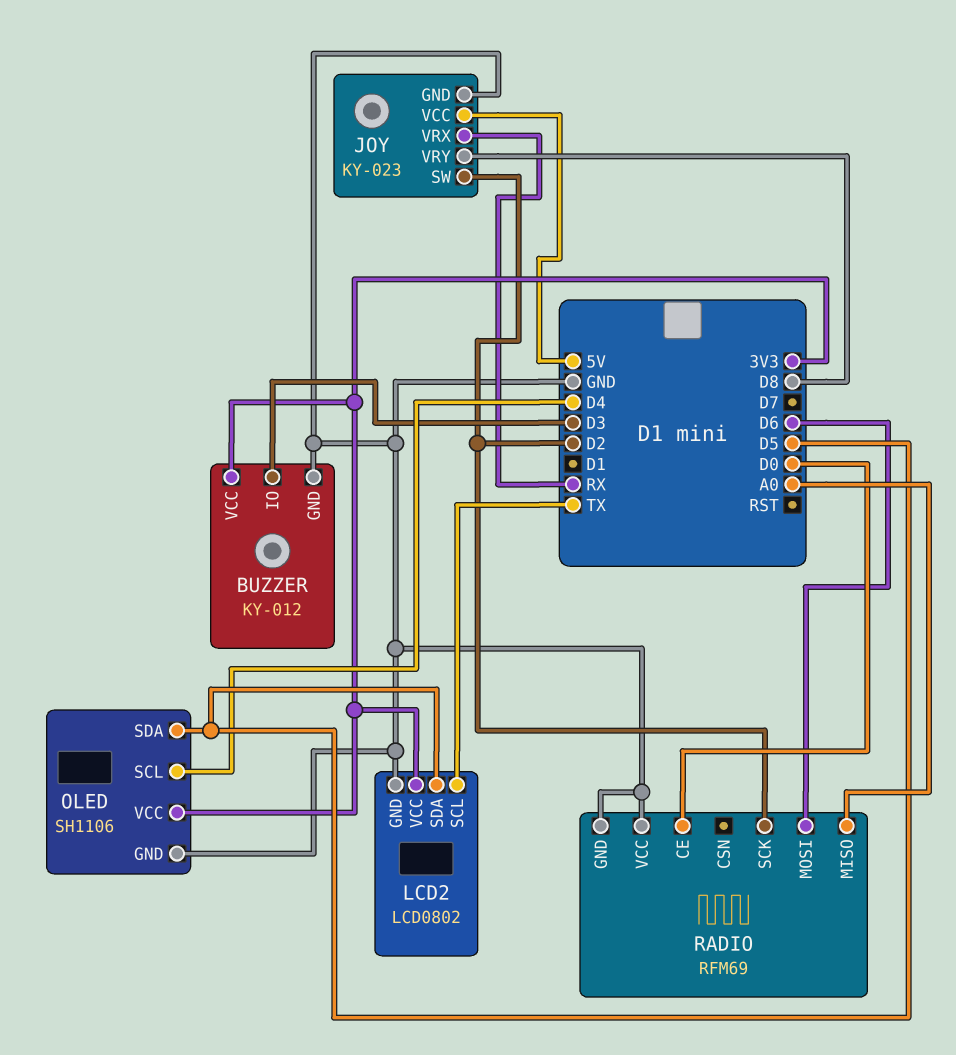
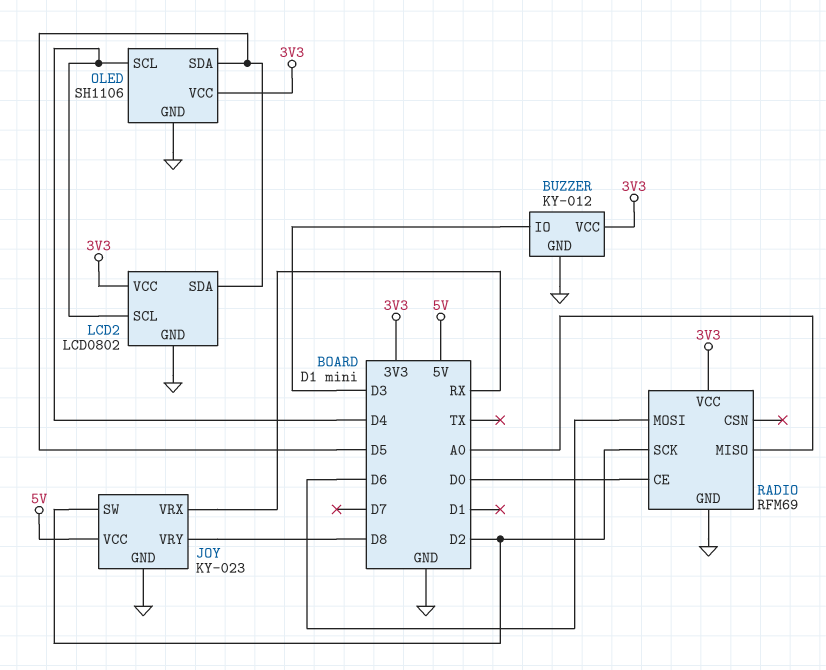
LCD2 pin SCL: TX -> D4
RADIO pin VCC: GND -> 3V3

